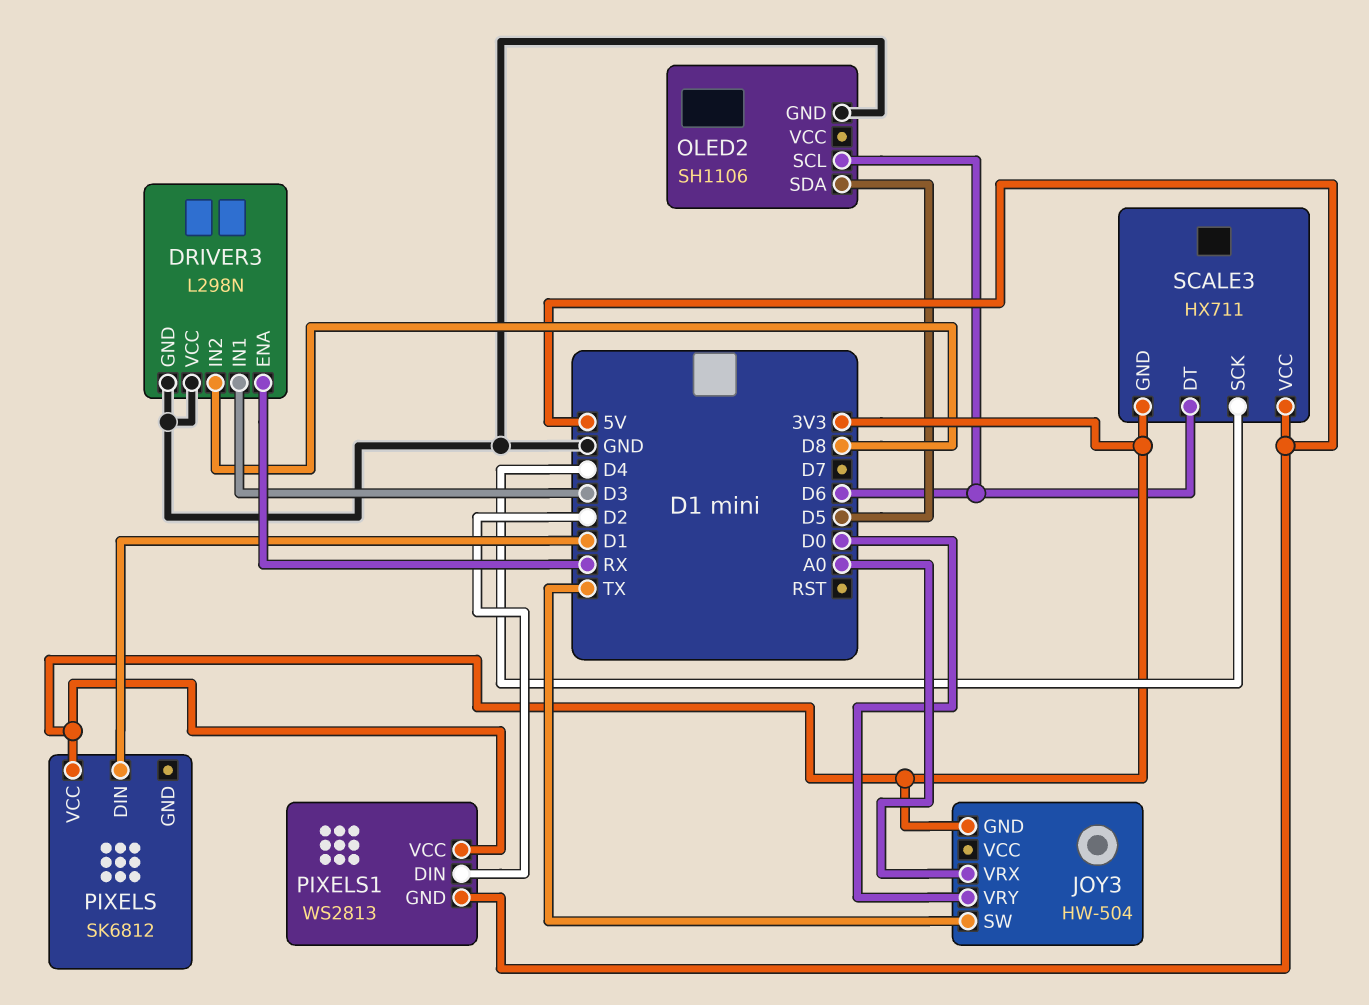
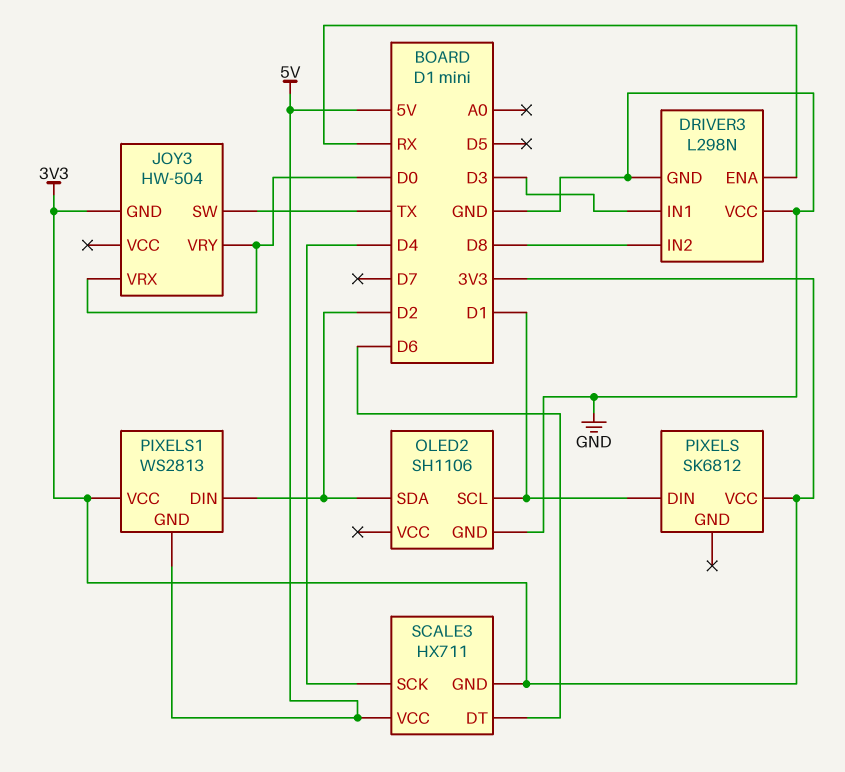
JOY3 pin VRX: A0 -> D0
OLED2 pin SCL: D6 -> D1
OLED2 pin SDA: D5 -> D2

